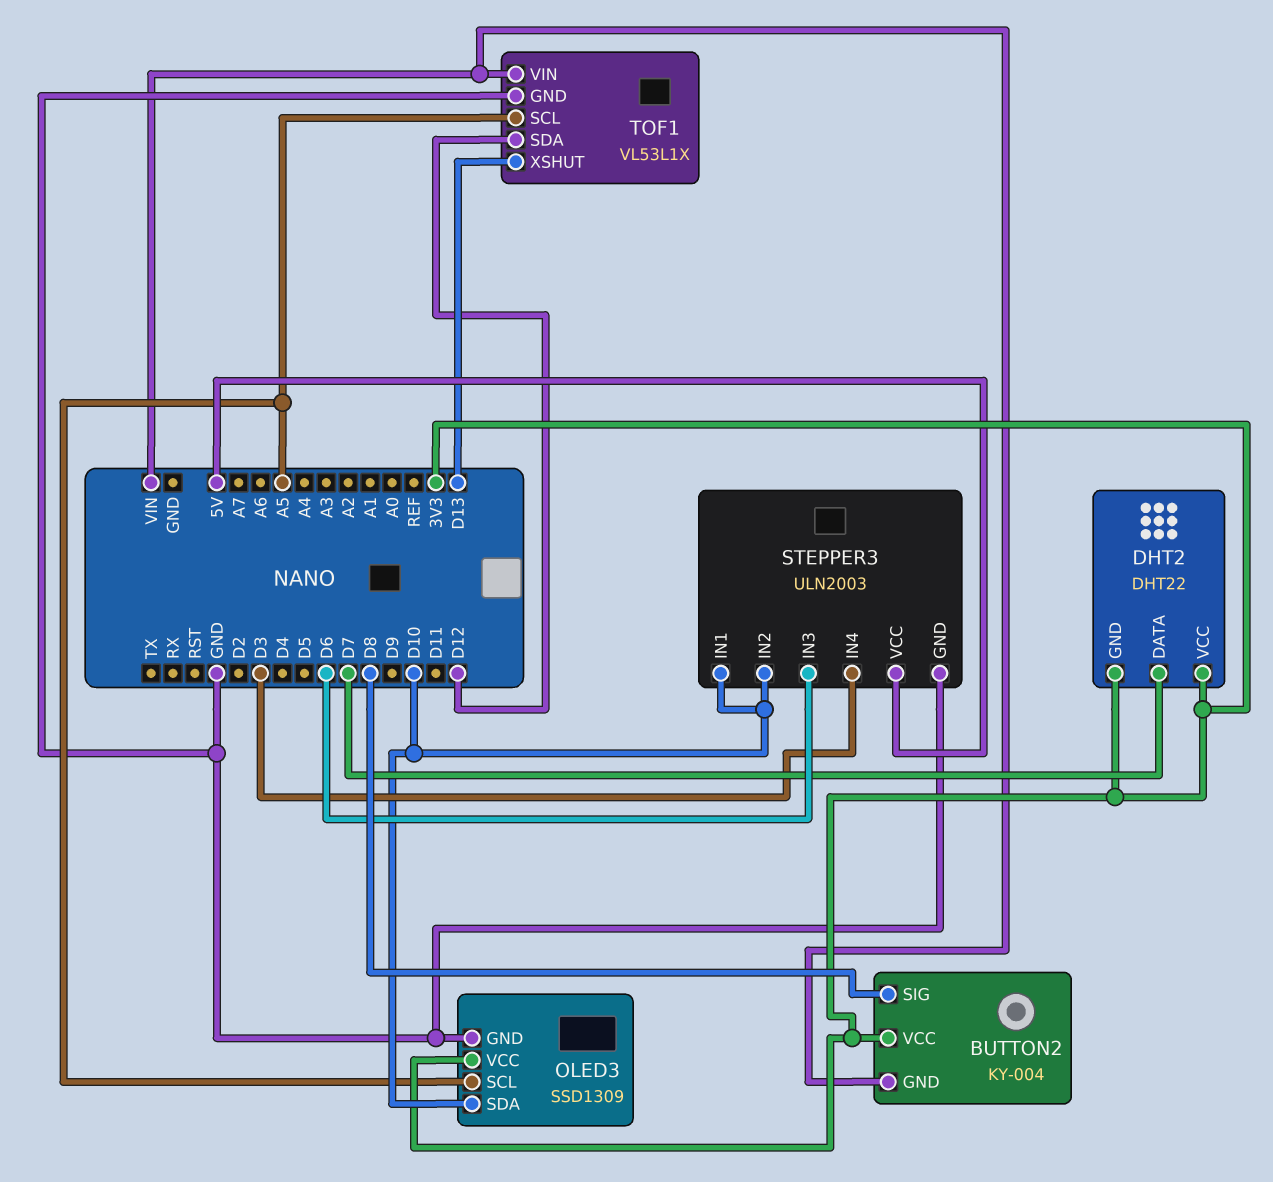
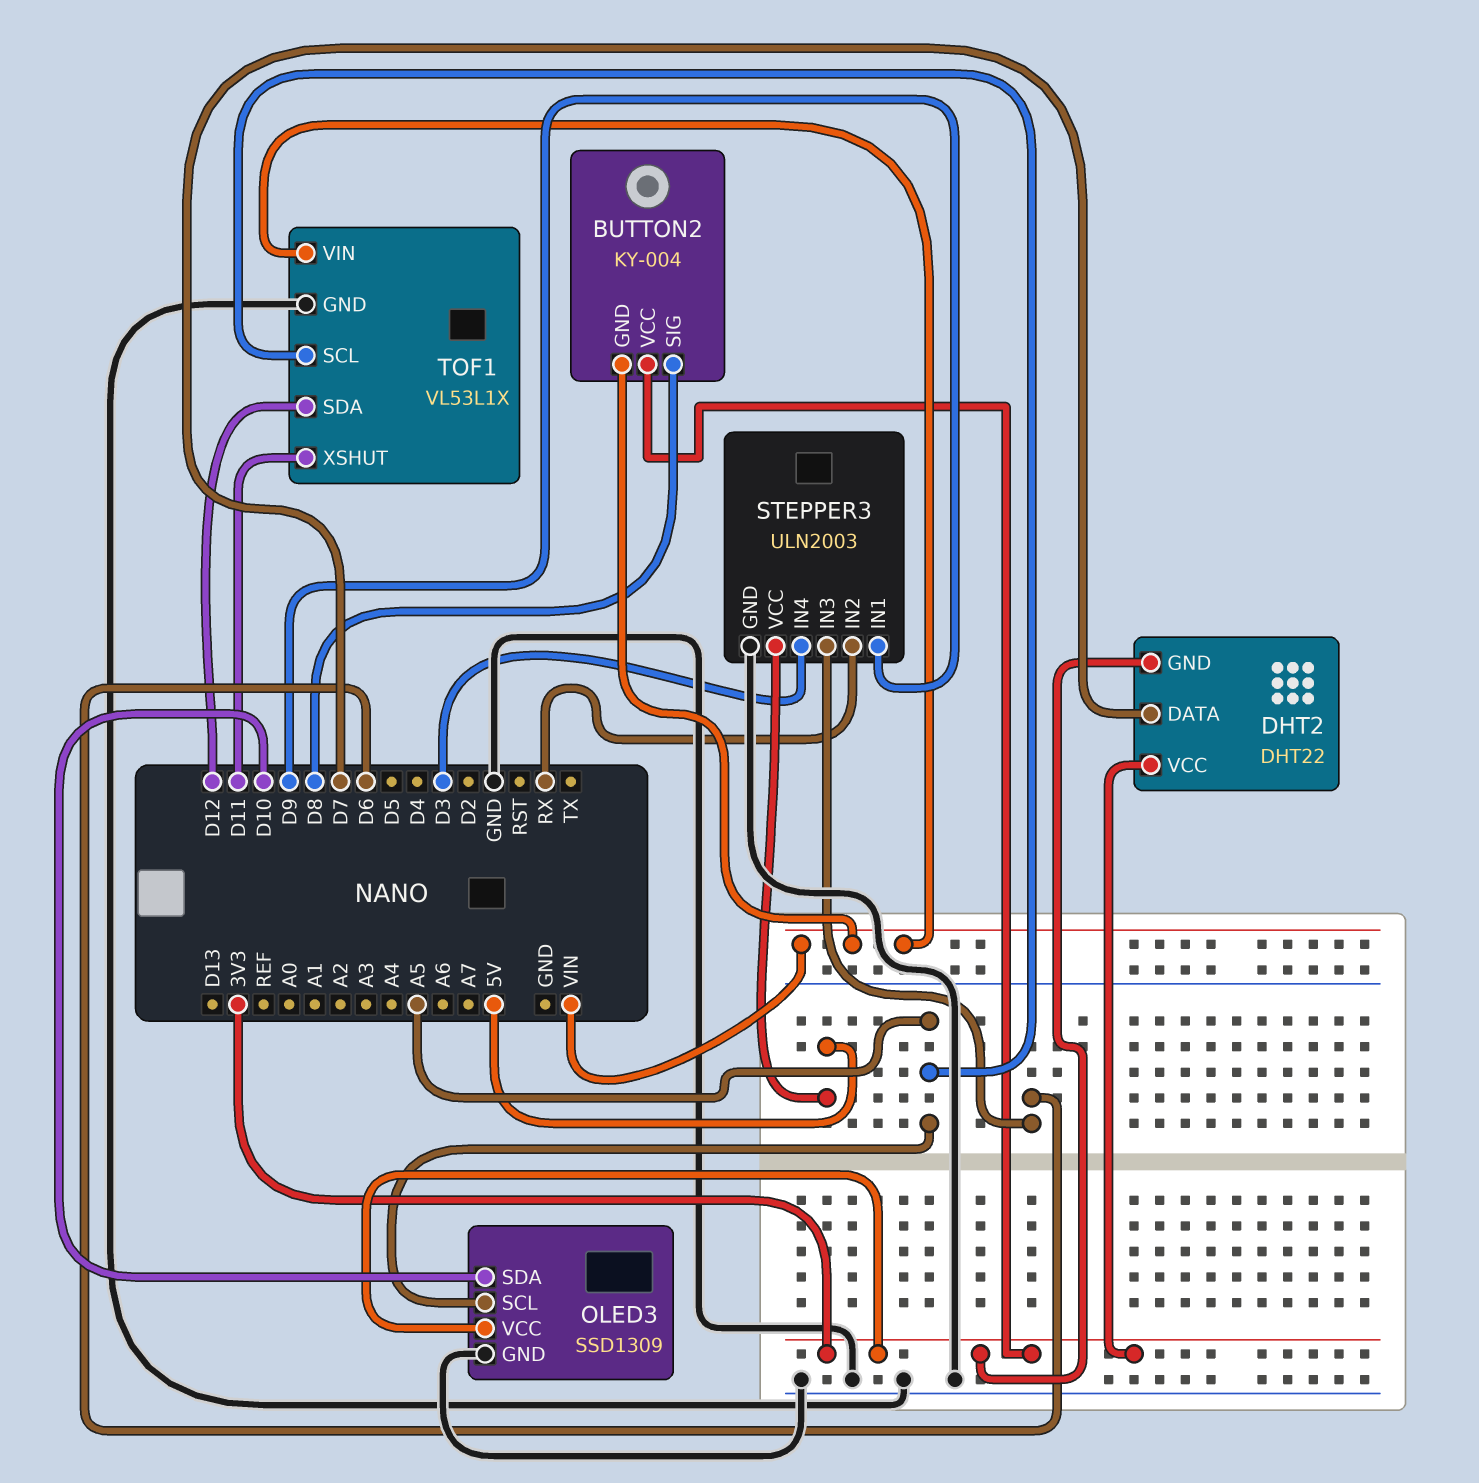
STEPPER3 pin IN1: D10 -> D9
STEPPER3 pin IN2: D10 -> RX
TOF1 pin XSHUT: D13 -> D11

